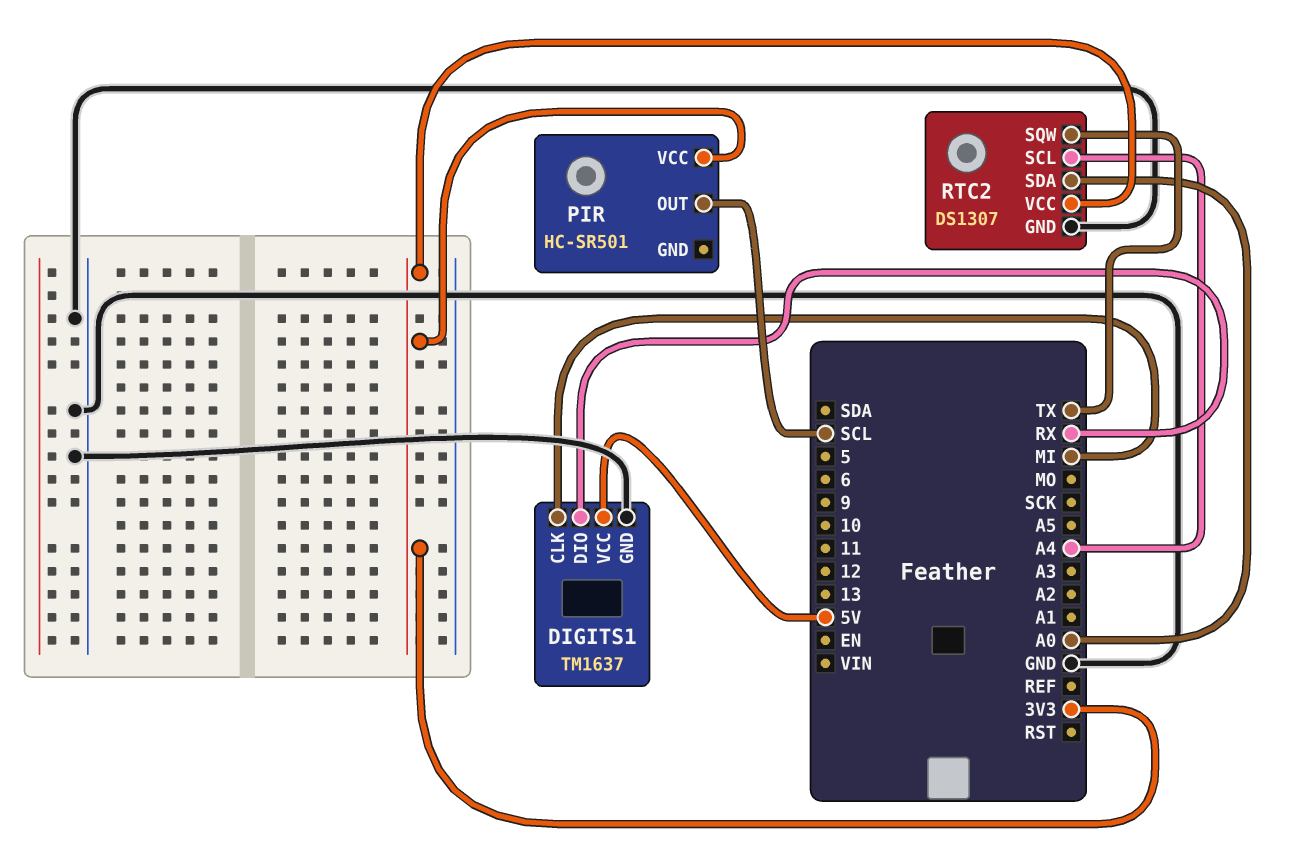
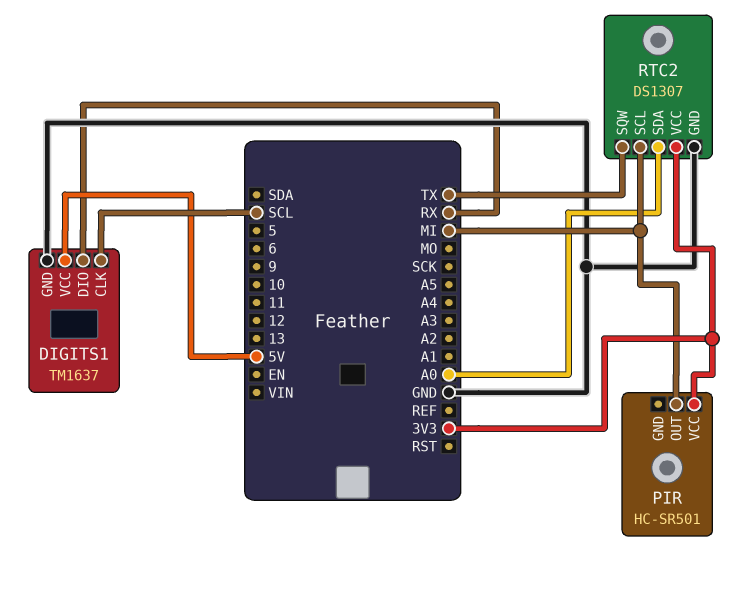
DIGITS1 pin CLK: MI -> SCL
PIR pin OUT: SCL -> MI
RTC2 pin SCL: A4 -> MI

